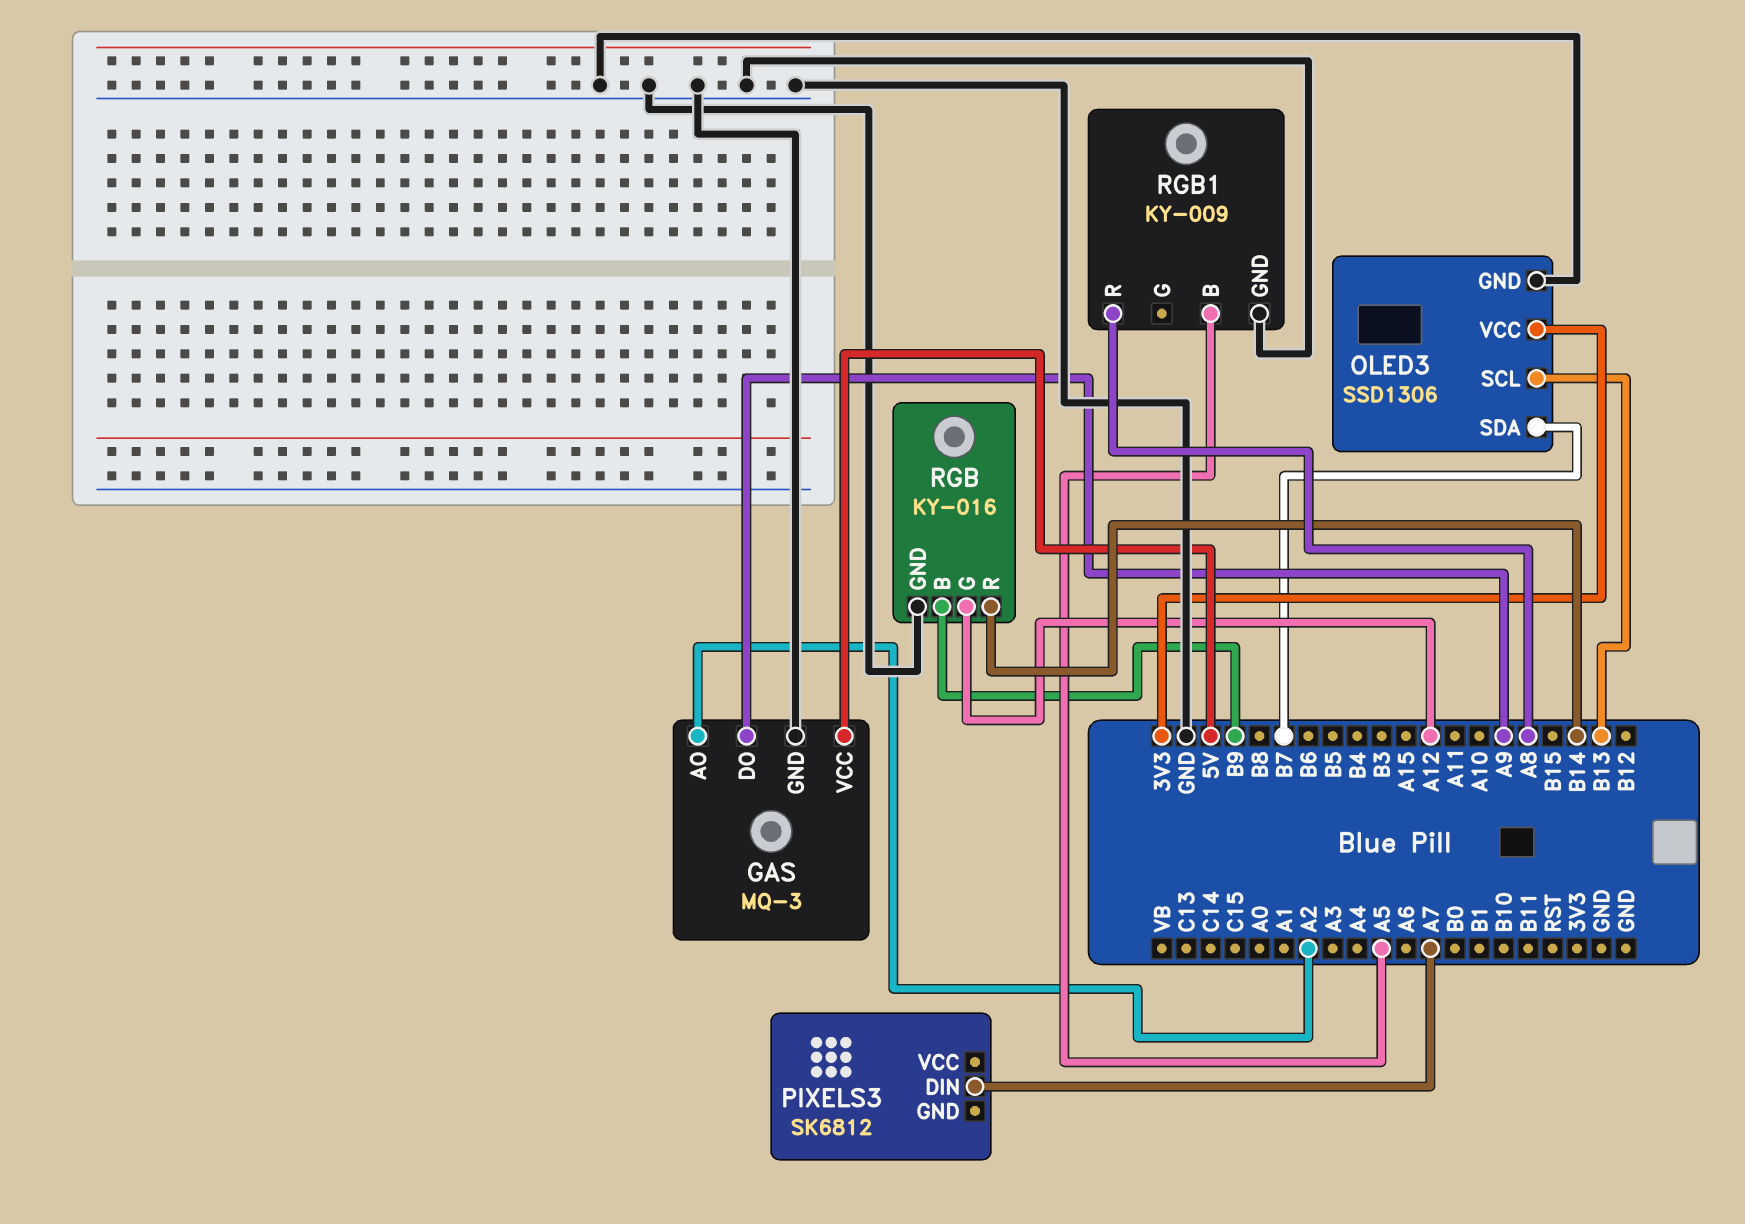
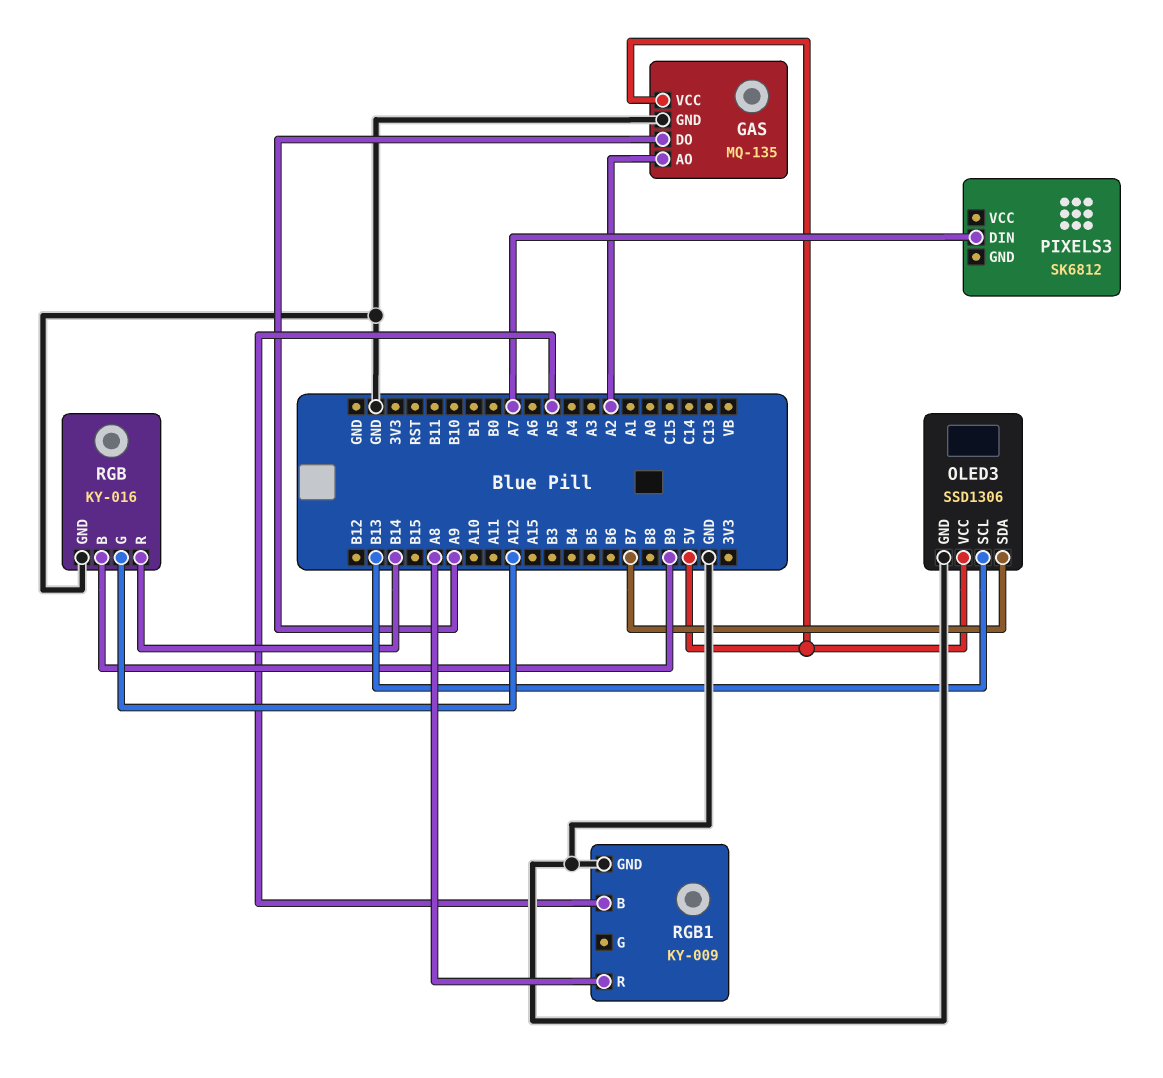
GAS: MQ-3 -> MQ-135
OLED3 pin VCC: 3V3 -> 5V

